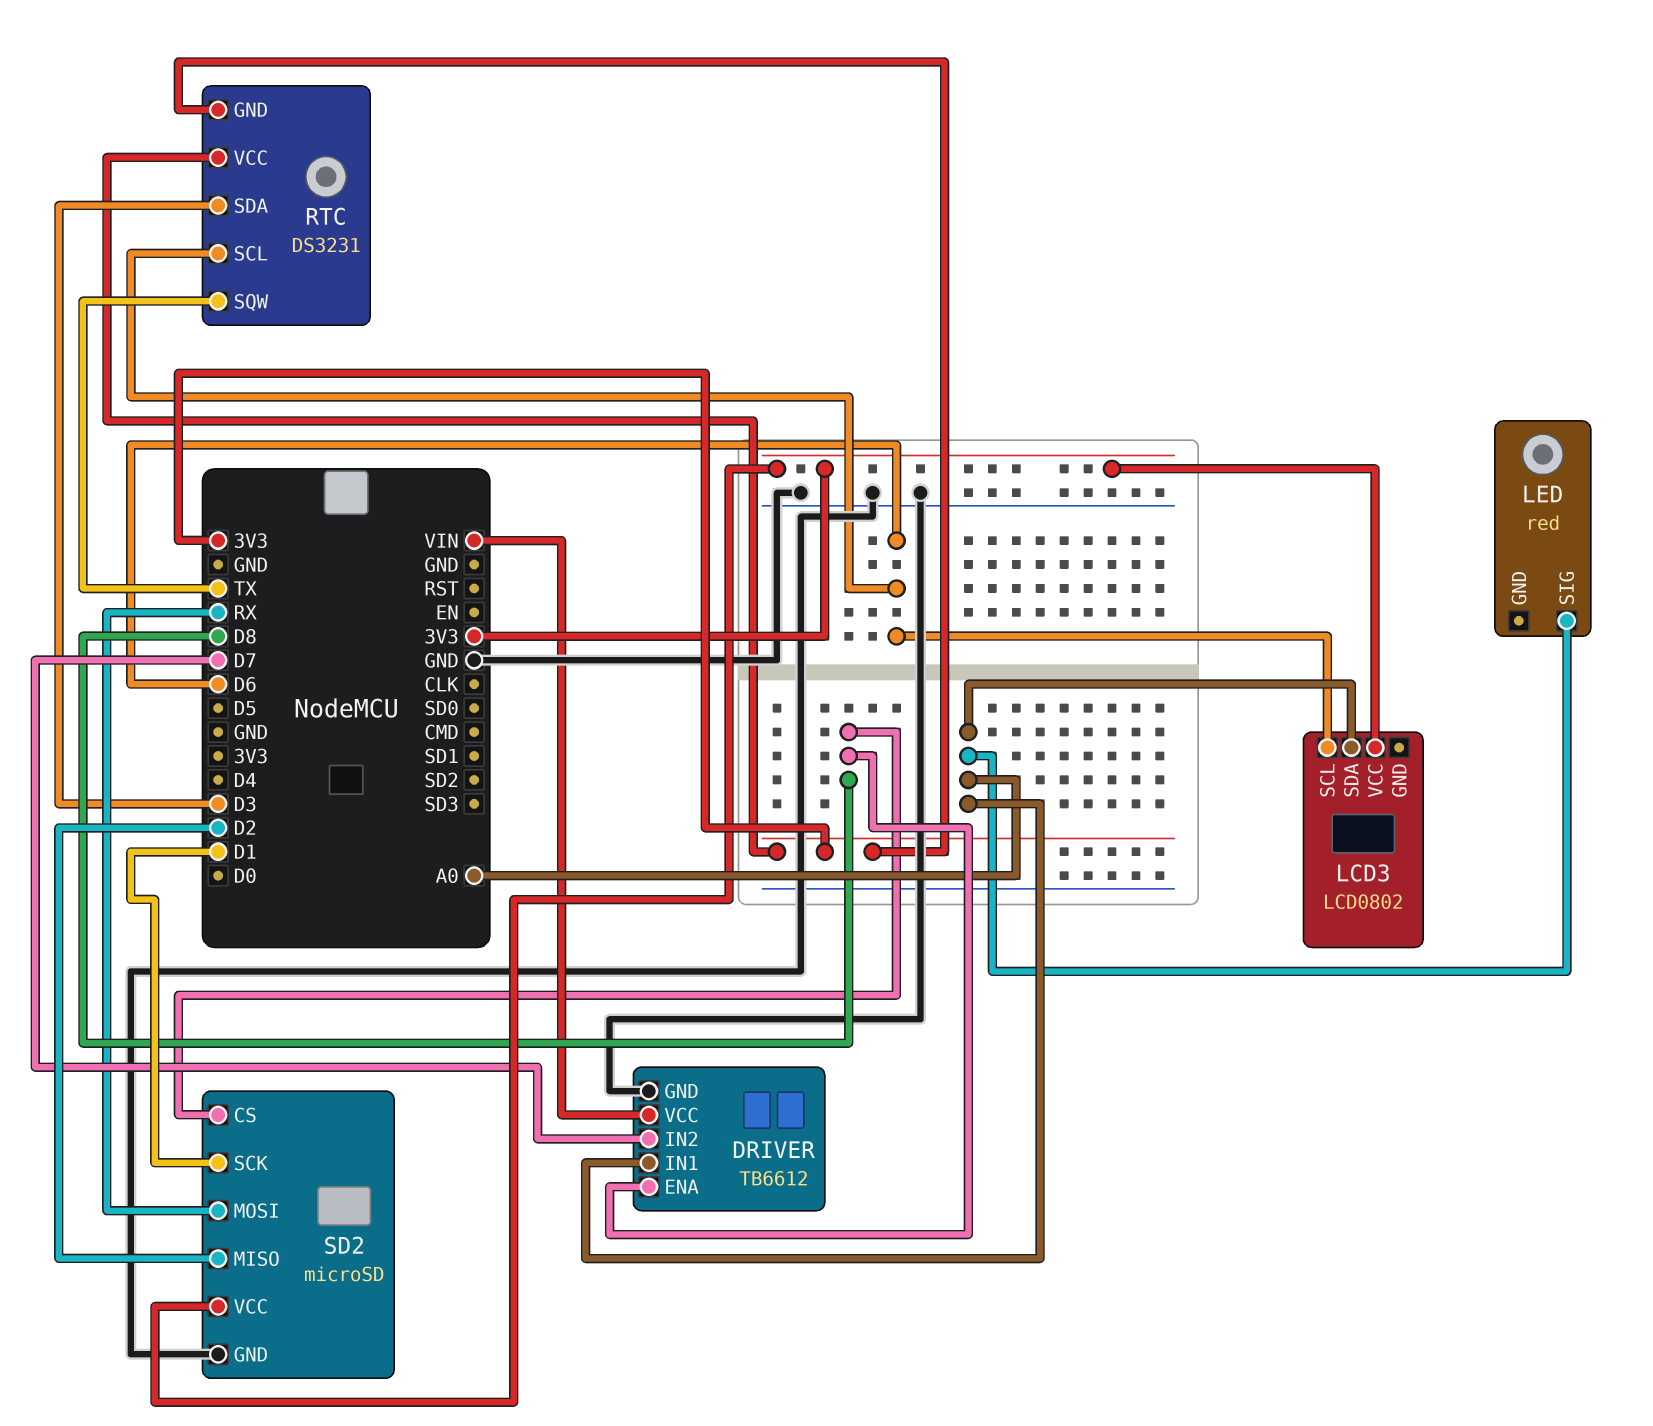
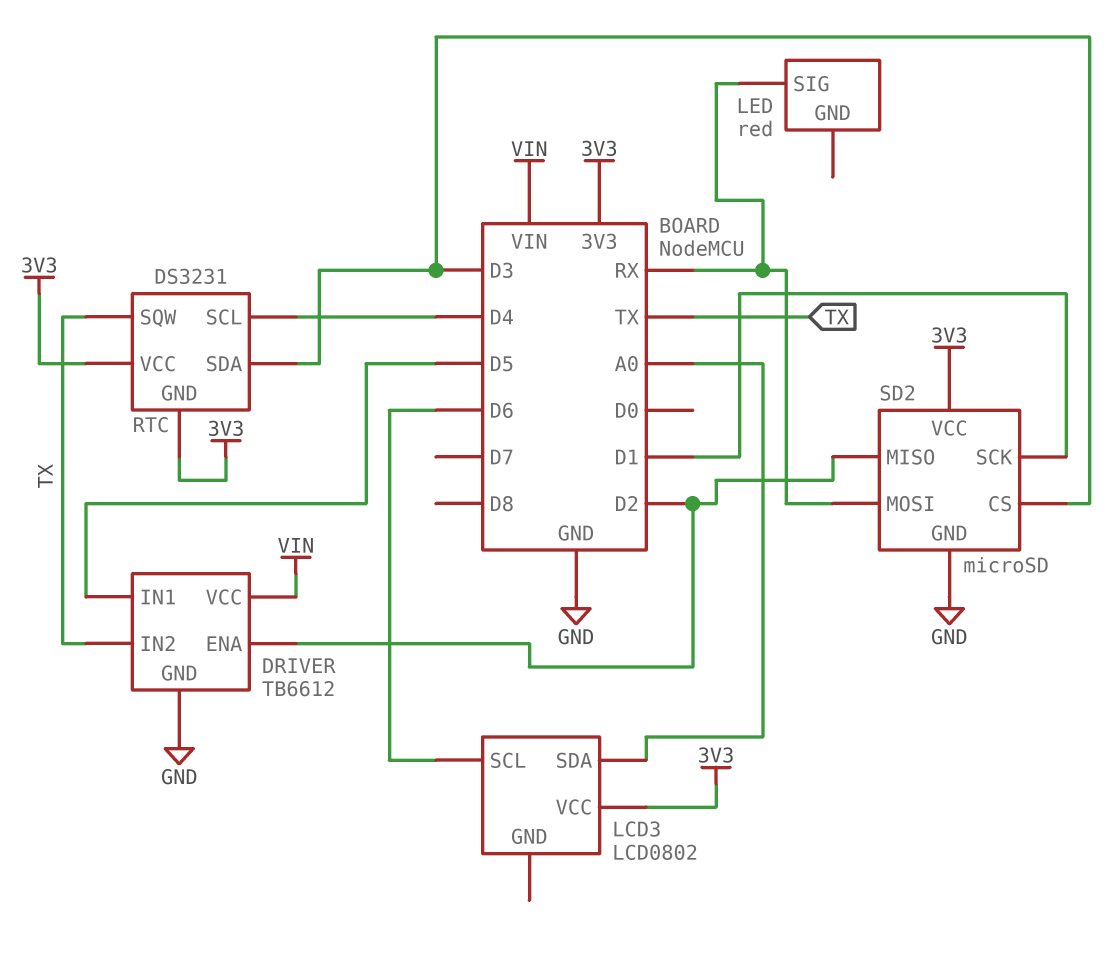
DRIVER pin ENA: D8 -> D2
DRIVER pin IN1: A0 -> D5
DRIVER pin IN2: D7 -> TX
LED pin SIG: A0 -> RX
RTC pin SCL: D6 -> D4
SD2 pin CS: D8 -> D3

